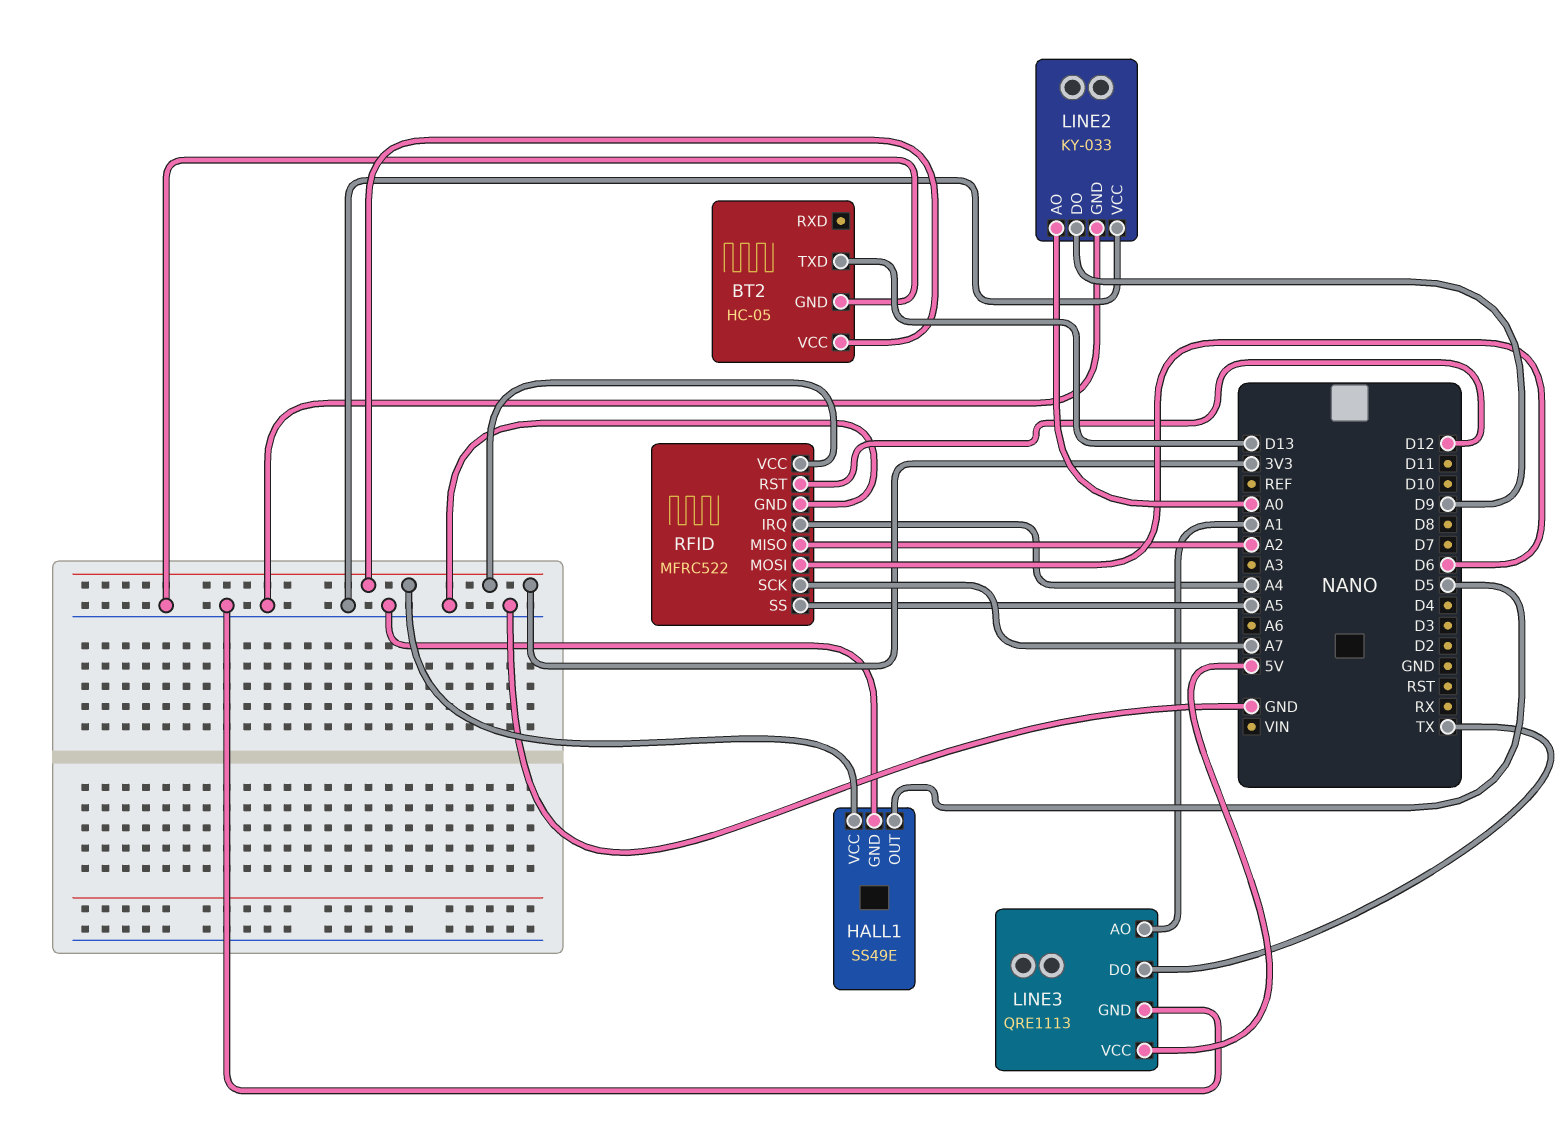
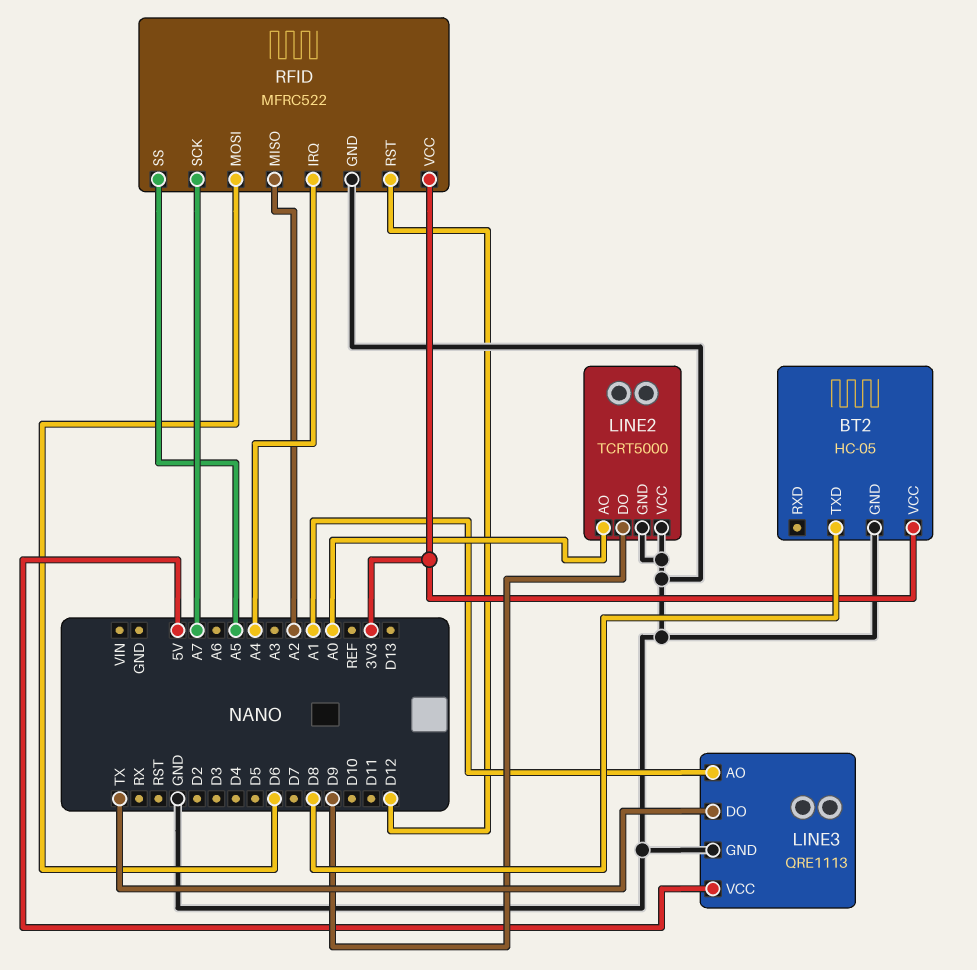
BT2 pin TXD: D13 -> D8
HALL1: SS49E -> none
HALL1 pin GND: GND -> none
HALL1 pin OUT: D5 -> none
HALL1 pin VCC: 3V3 -> none
LINE2: KY-033 -> TCRT5000

